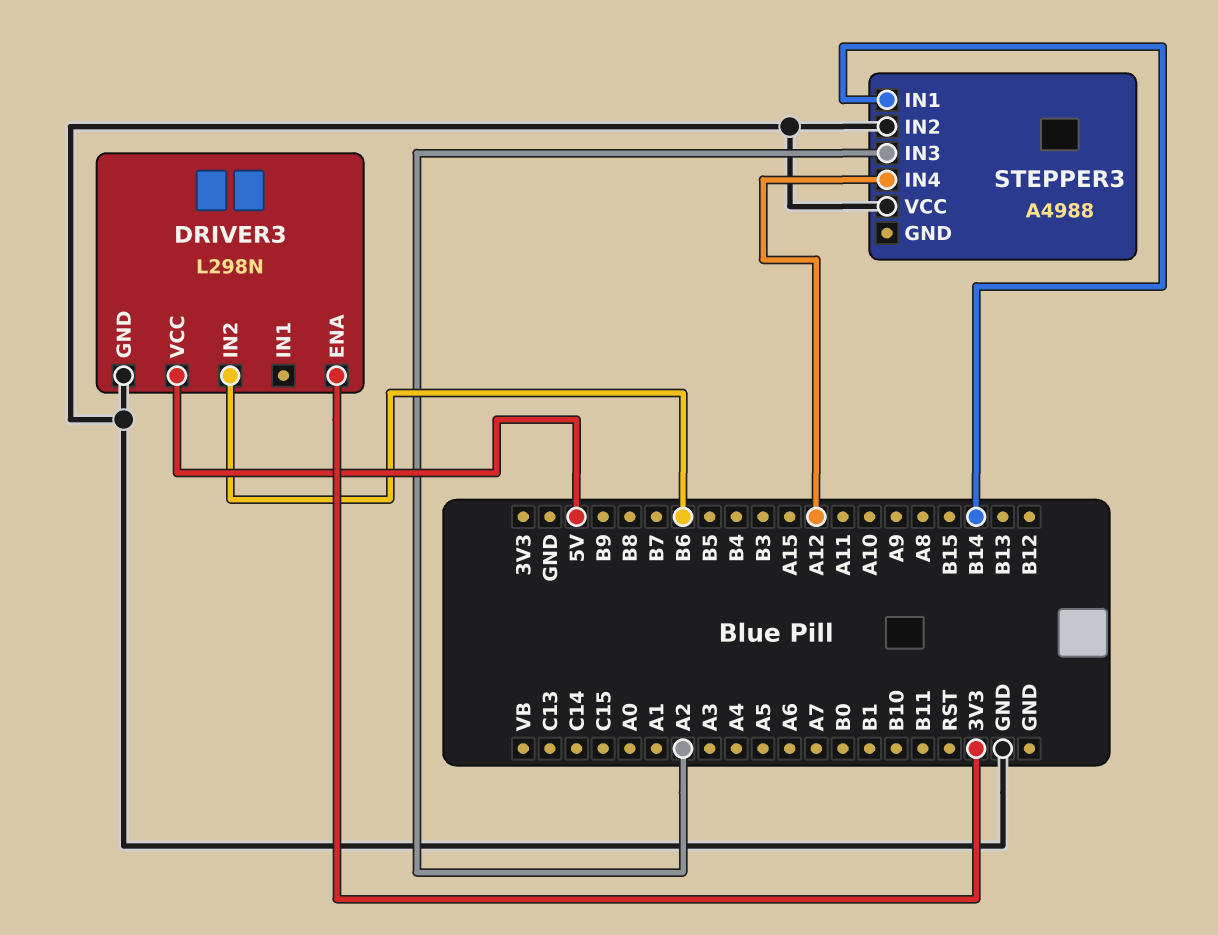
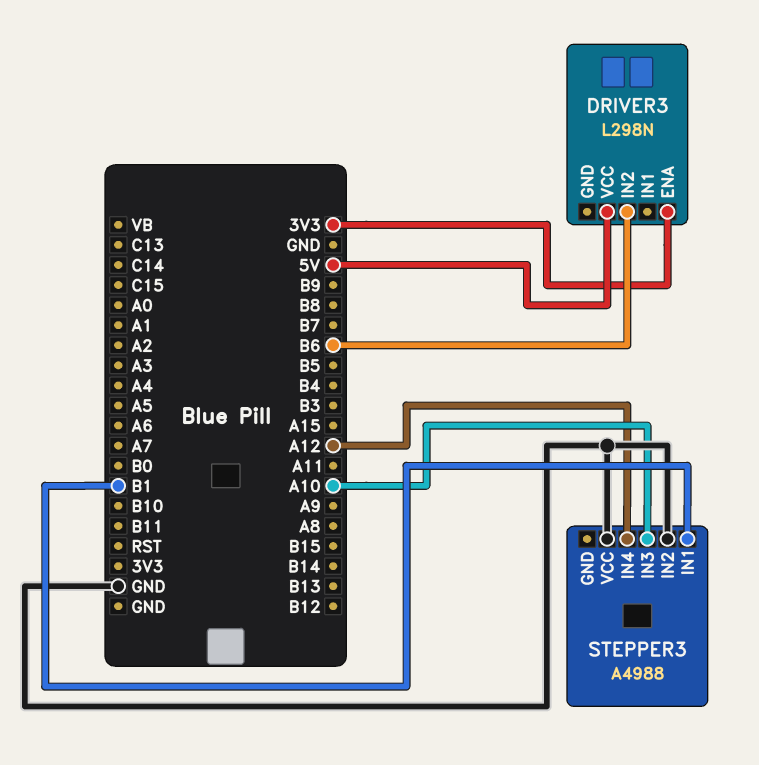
DRIVER3 pin GND: GND -> none
STEPPER3 pin IN1: B14 -> B1
STEPPER3 pin IN3: A2 -> A10

